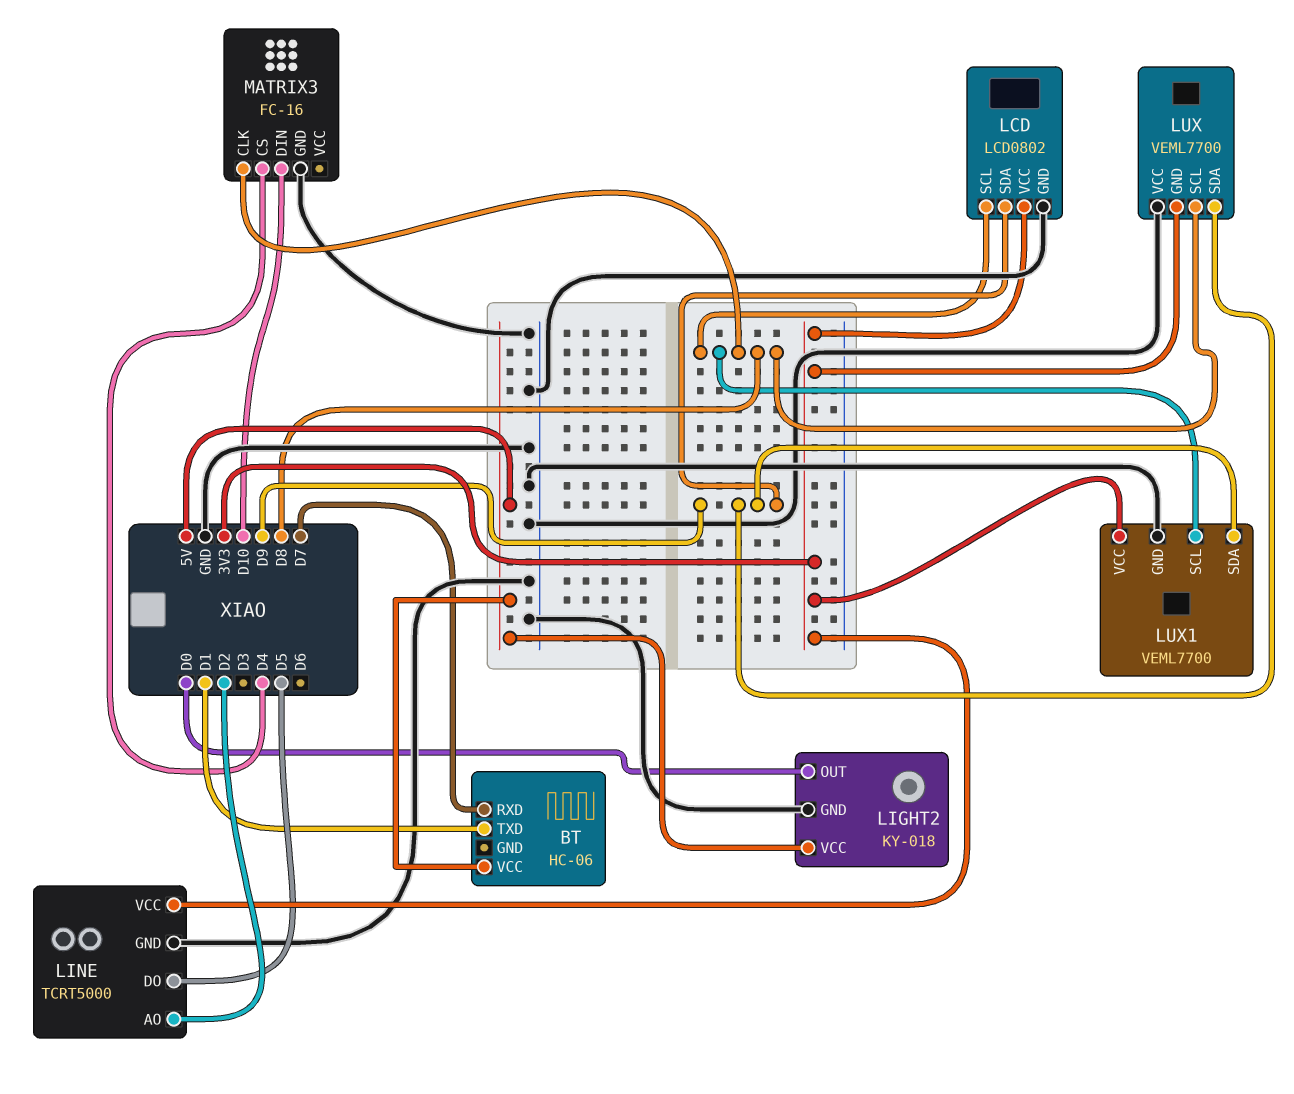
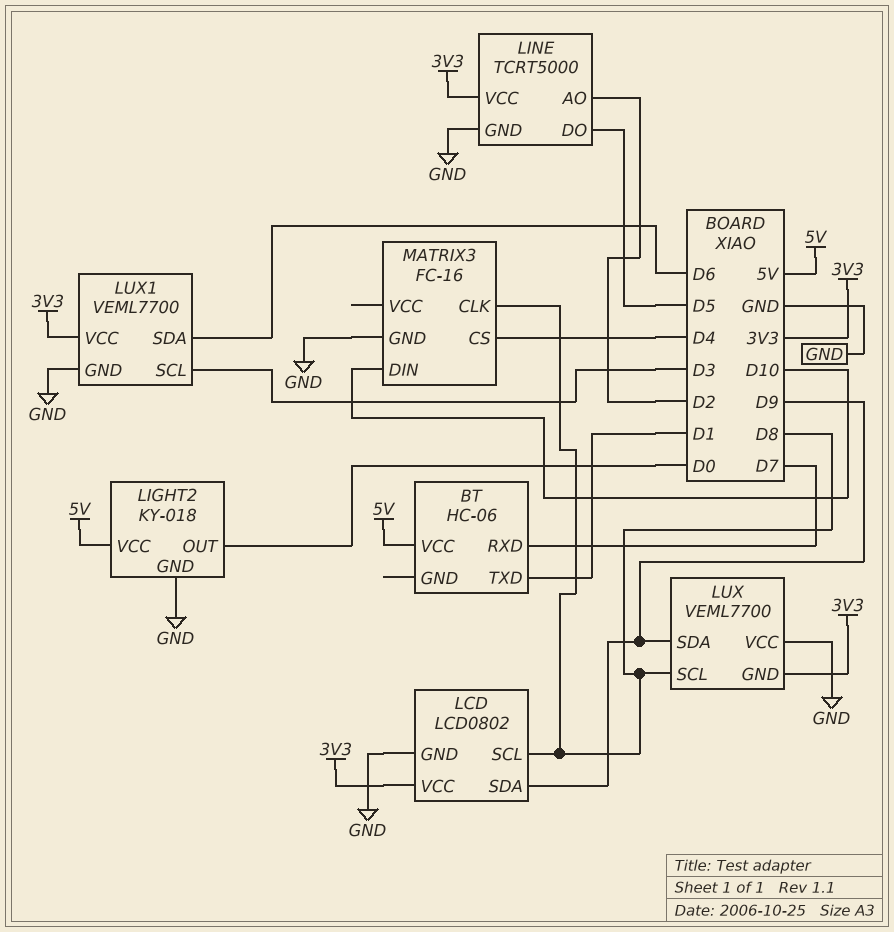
LUX1 pin SCL: D8 -> D3
LUX1 pin SDA: D9 -> D6

